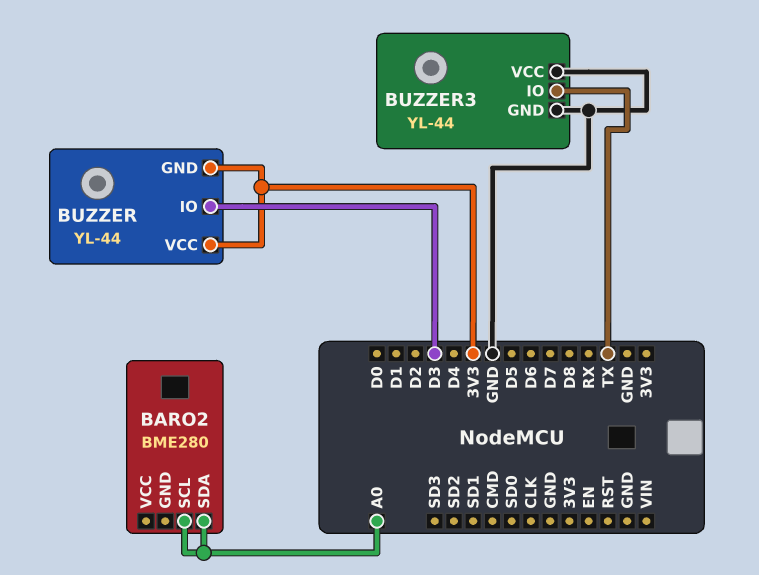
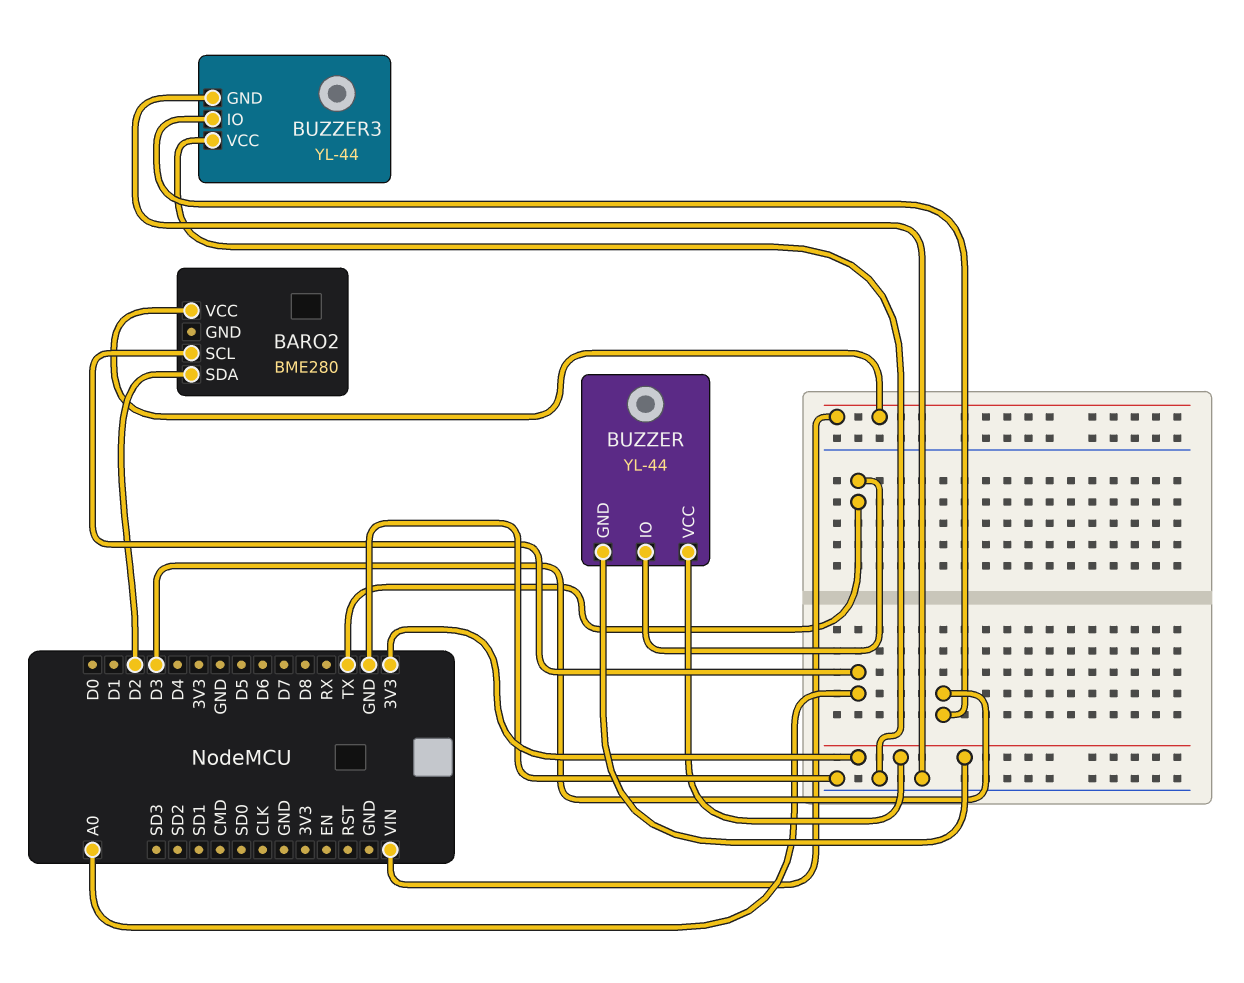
BARO2 pin SDA: A0 -> D2
BARO2 pin VCC: none -> VIN
BUZZER pin IO: D3 -> TX
BUZZER3 pin IO: TX -> D3

